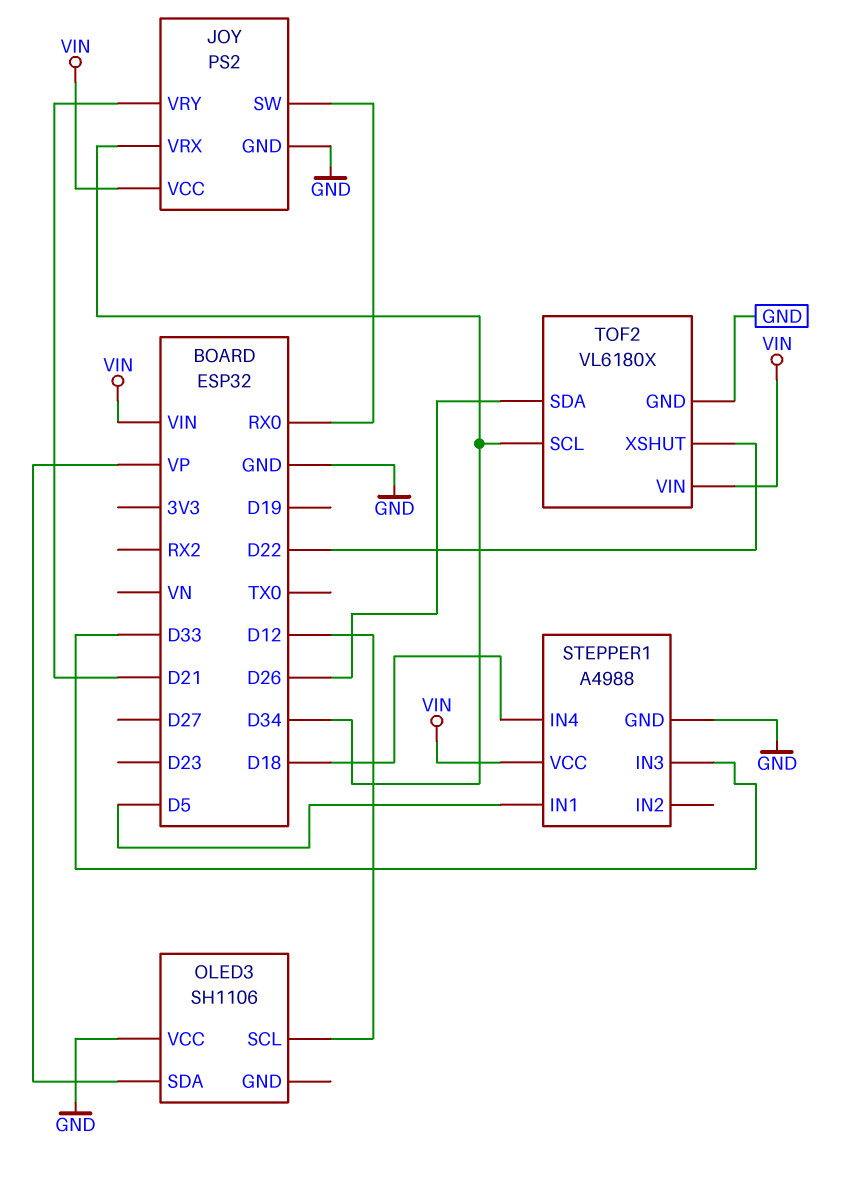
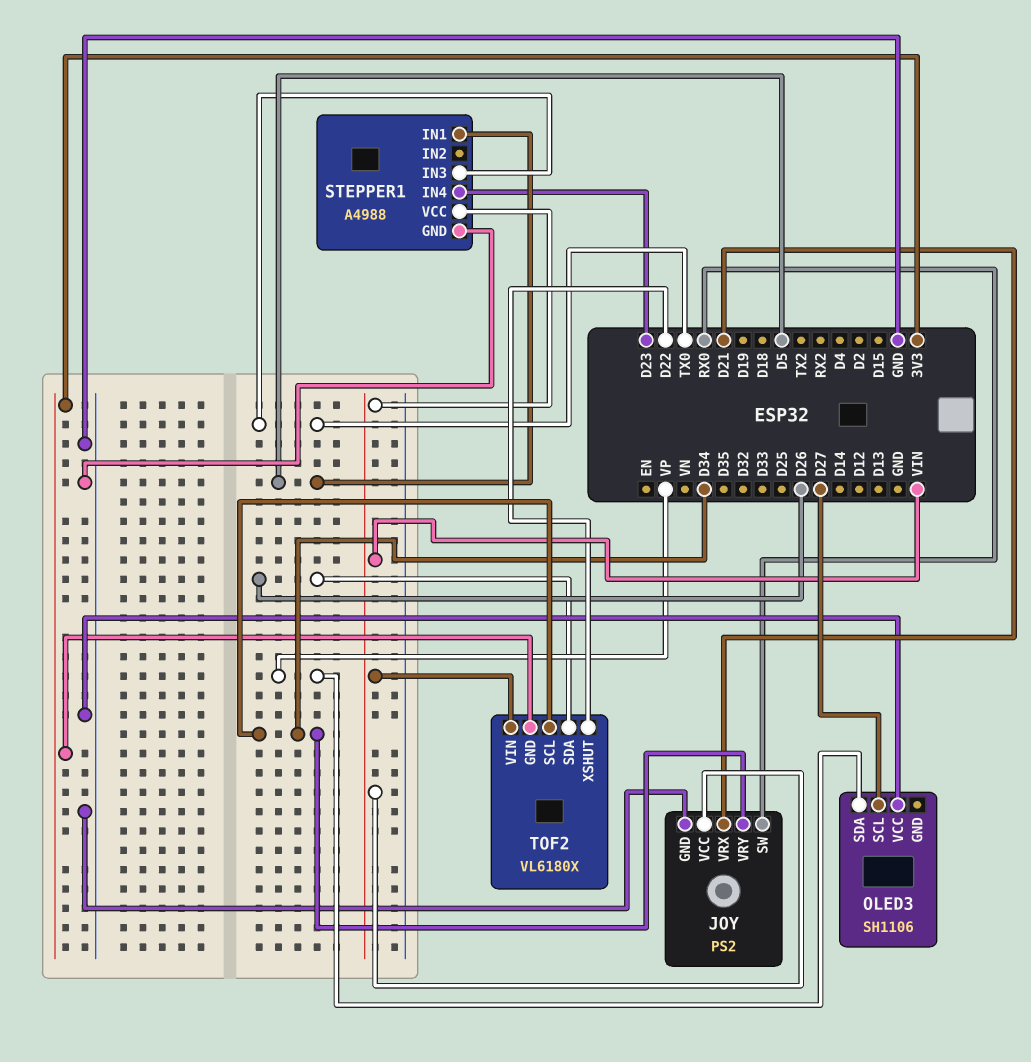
JOY pin VRX: D34 -> D21
JOY pin VRY: D21 -> D34
OLED3 pin SCL: D12 -> D27
STEPPER1 pin IN3: D33 -> TX0
STEPPER1 pin IN4: D18 -> D23
TOF2 pin GND: GND -> 3V3

